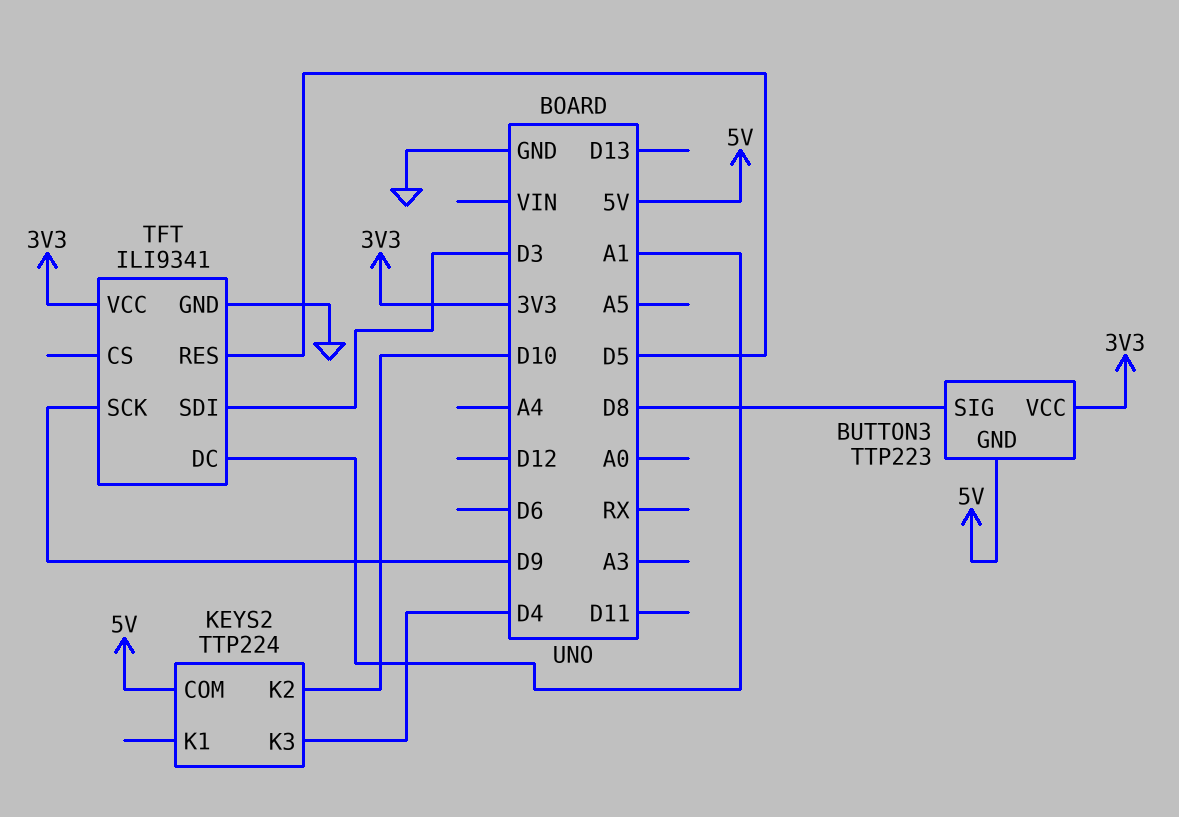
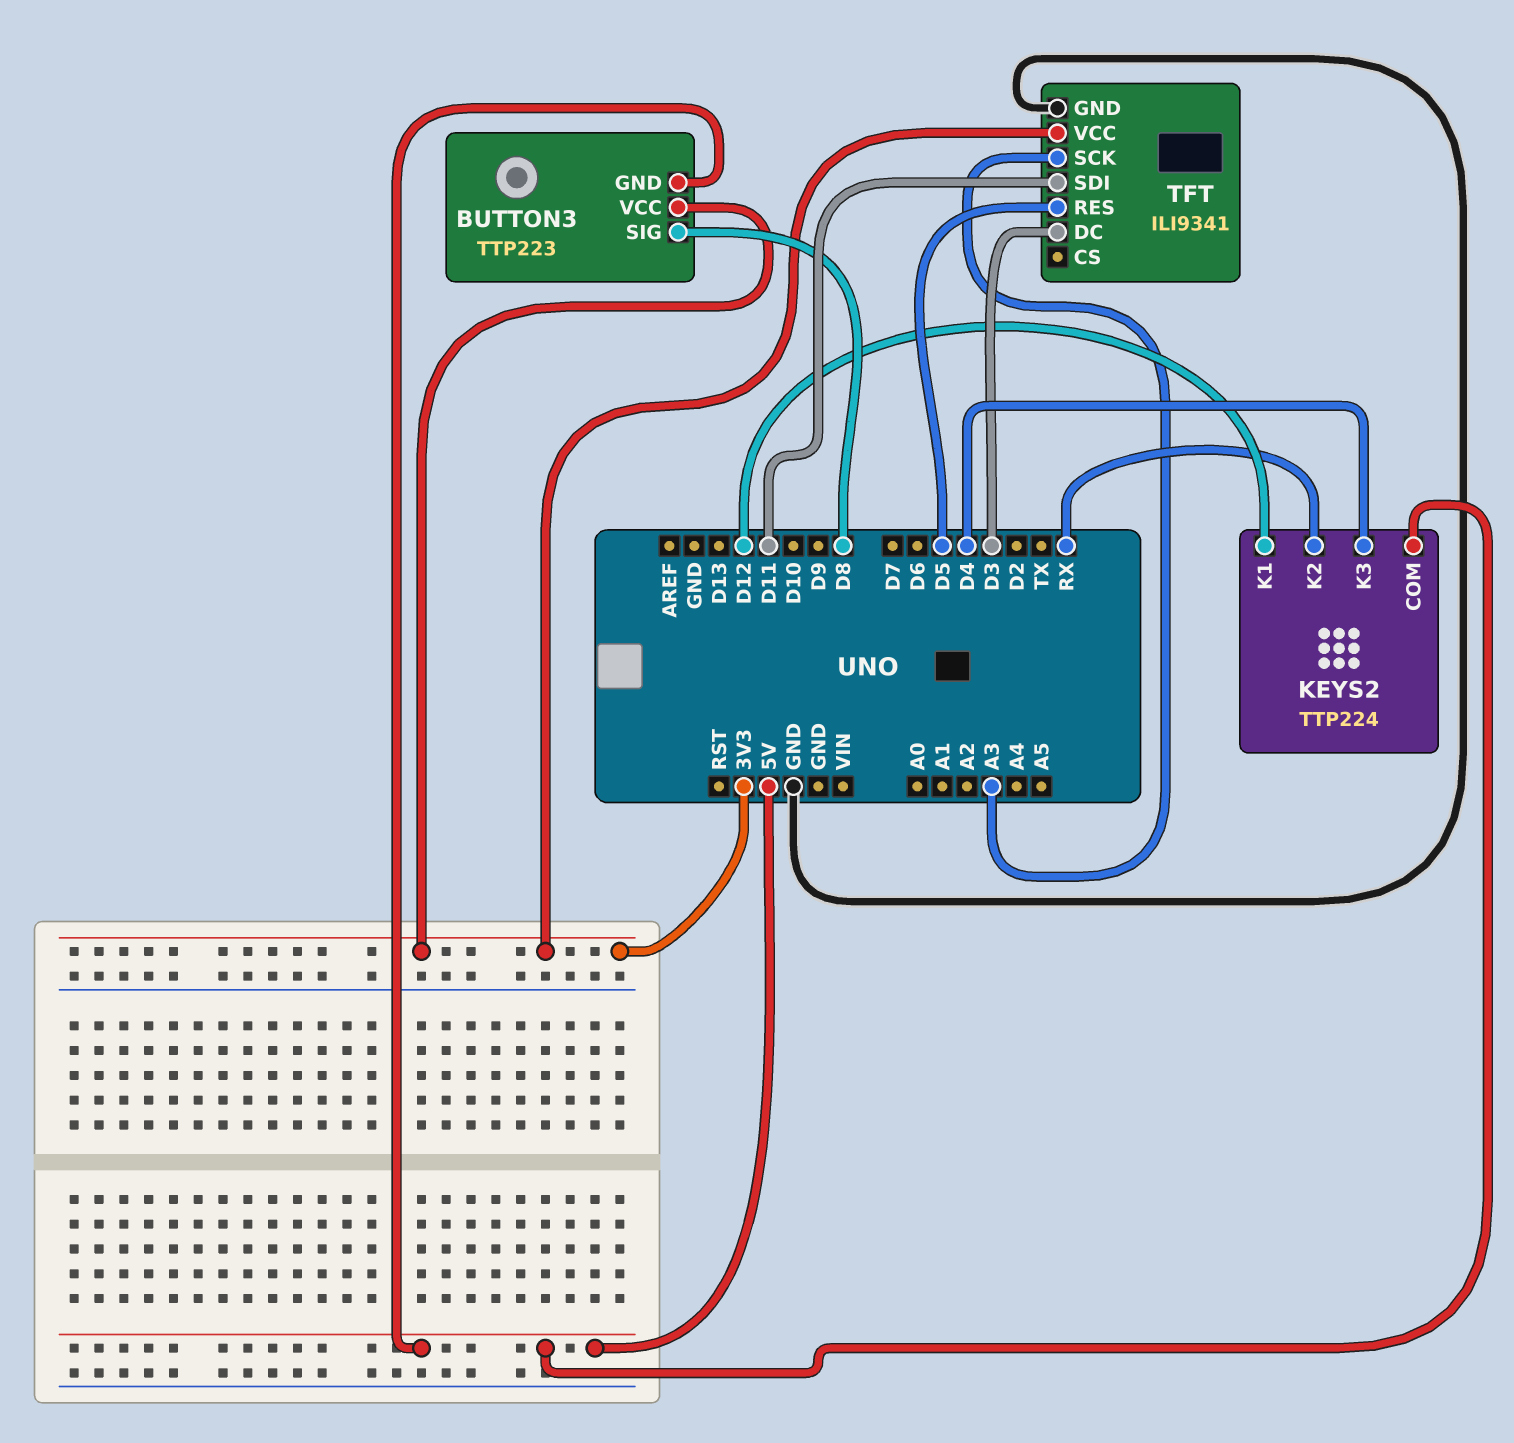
KEYS2 pin K1: none -> D12
KEYS2 pin K2: D10 -> RX
TFT pin DC: A1 -> D3
TFT pin SCK: D9 -> A3
TFT pin SDI: D3 -> D11

